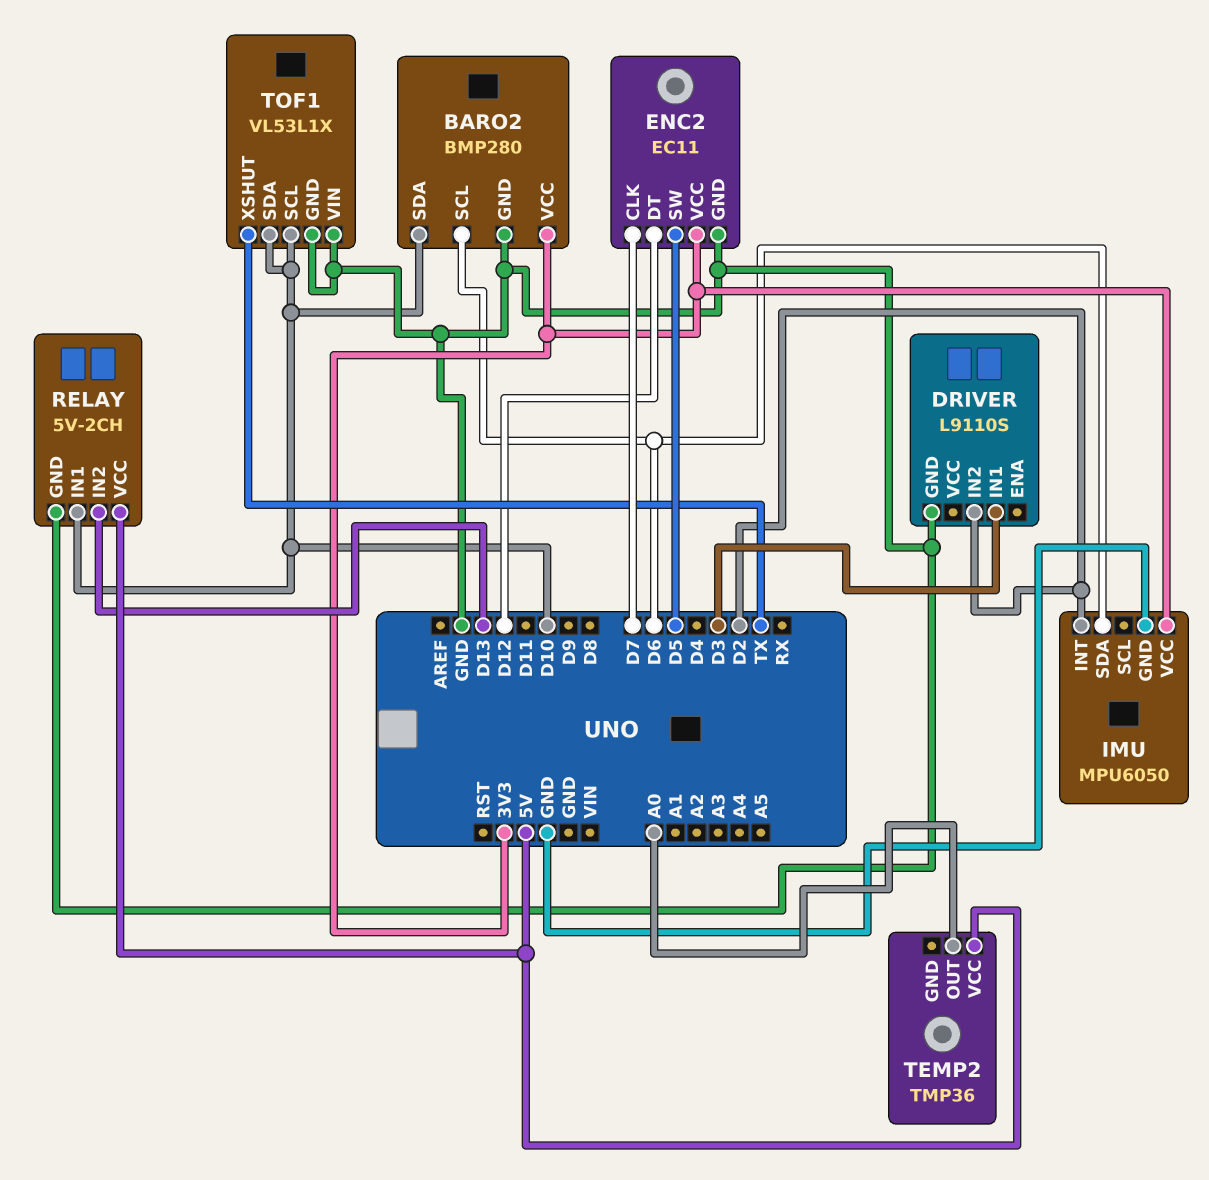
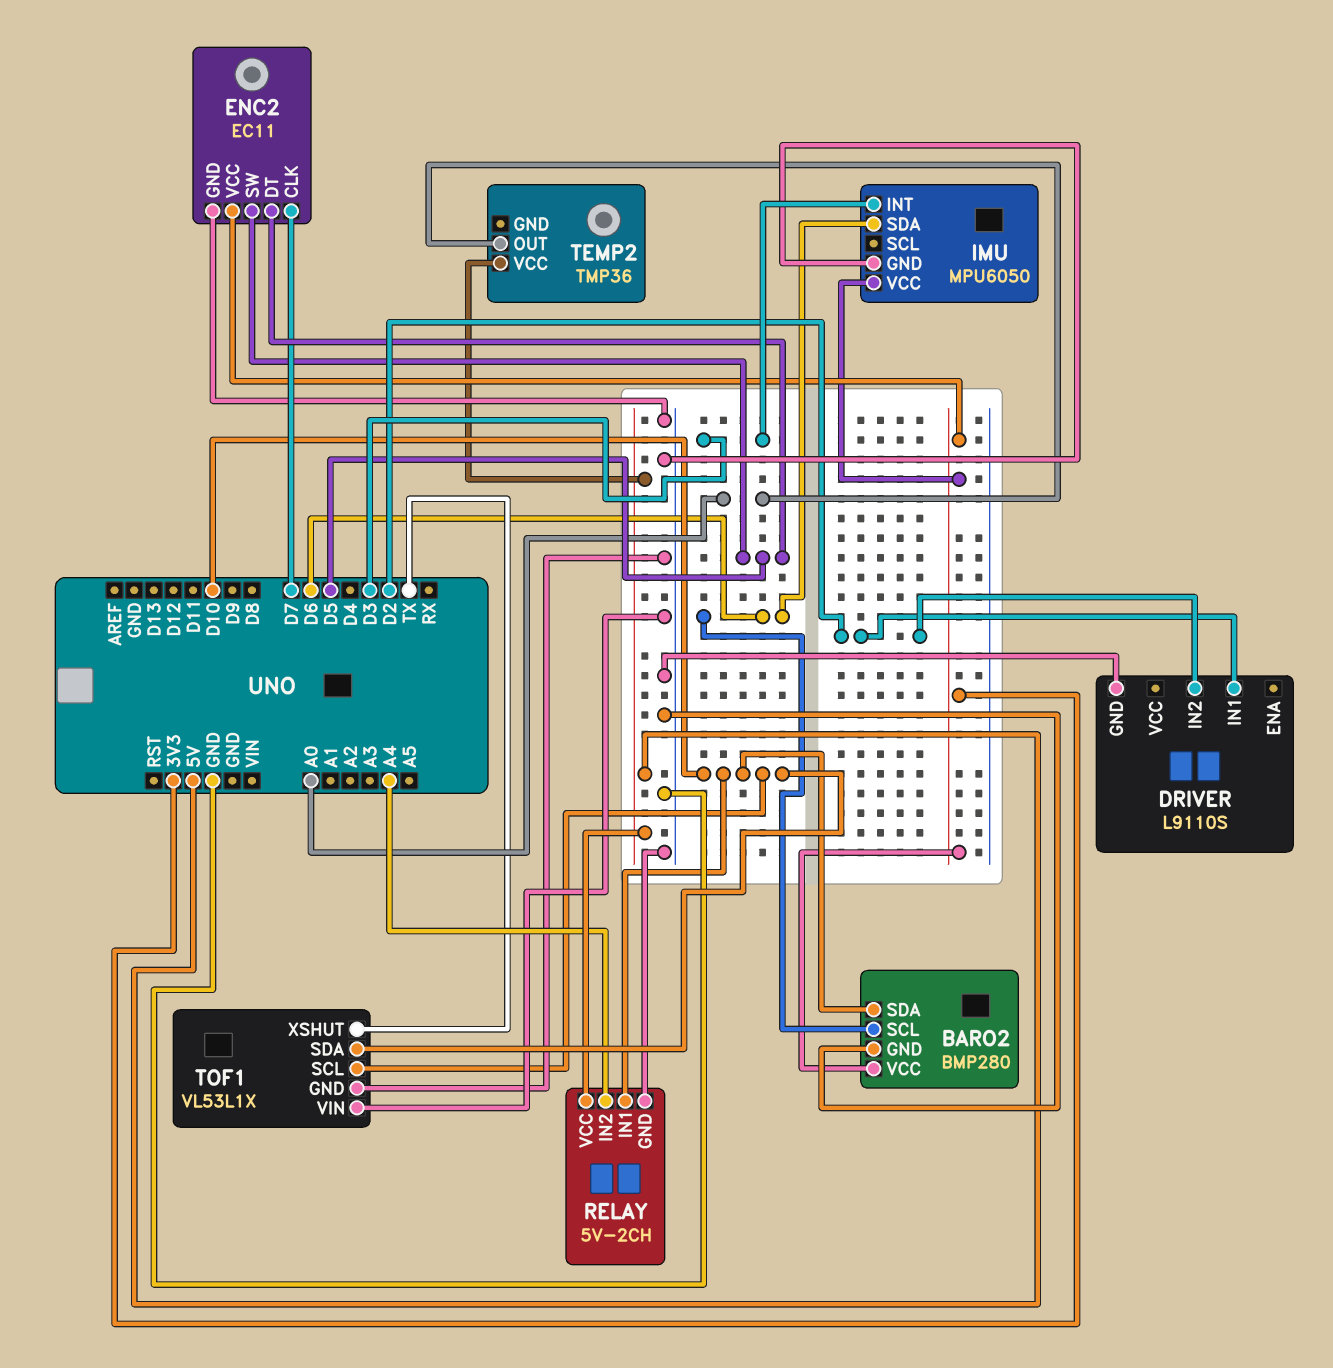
DRIVER pin IN1: D3 -> D2
ENC2 pin DT: D12 -> D5
IMU pin INT: D2 -> D3
RELAY pin IN2: D13 -> A4

